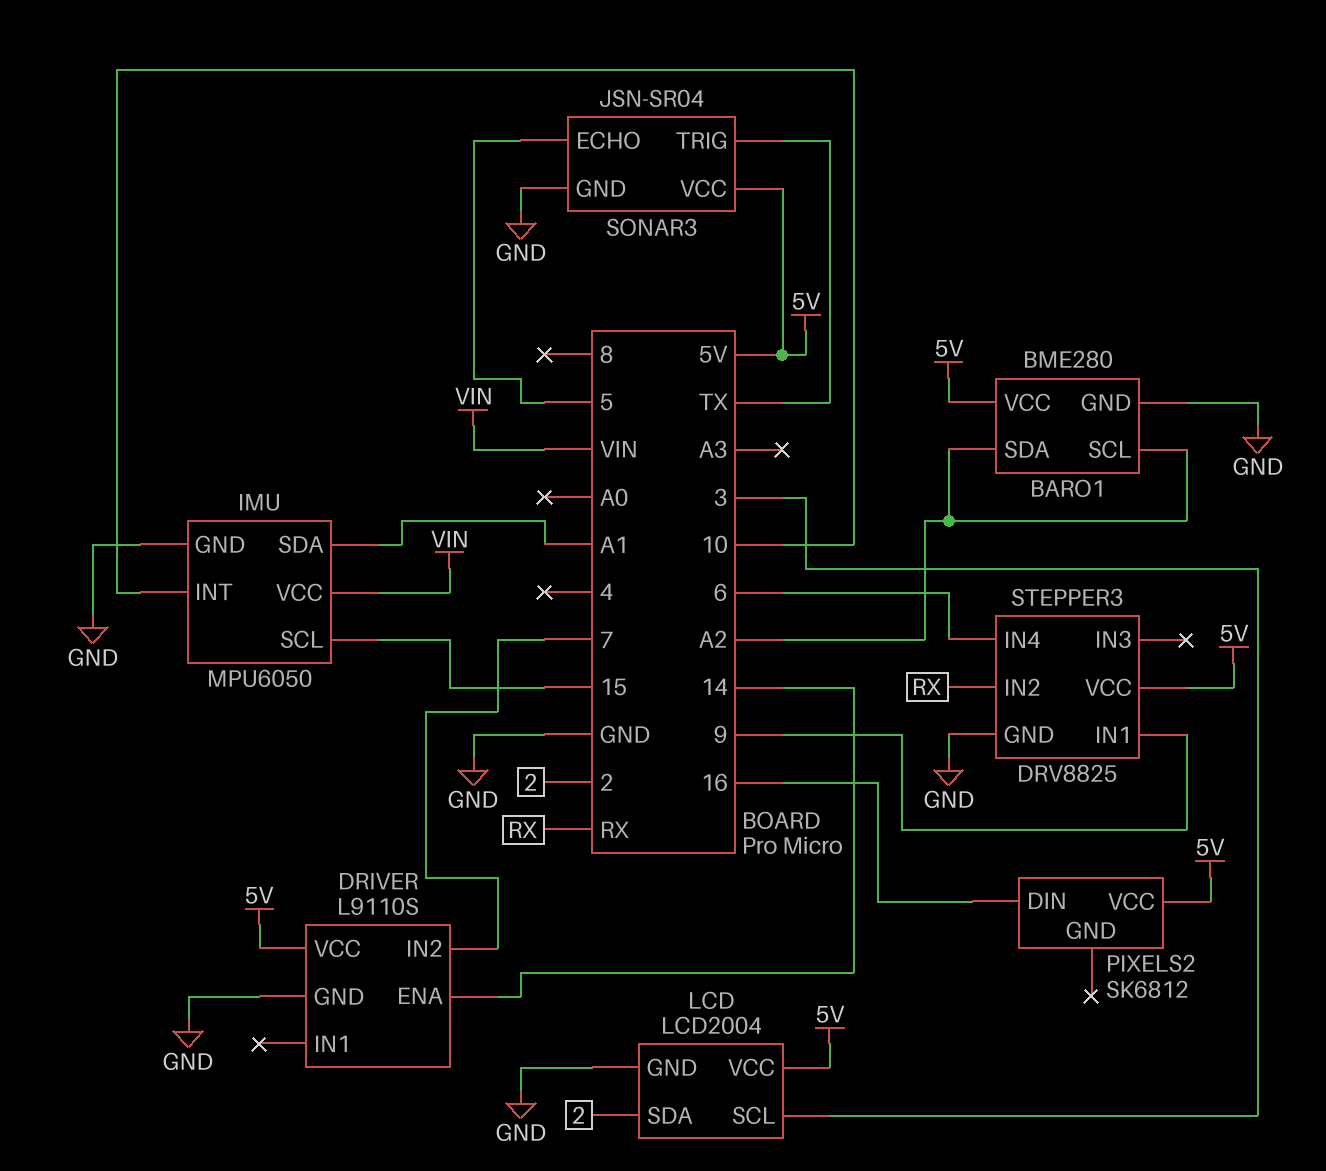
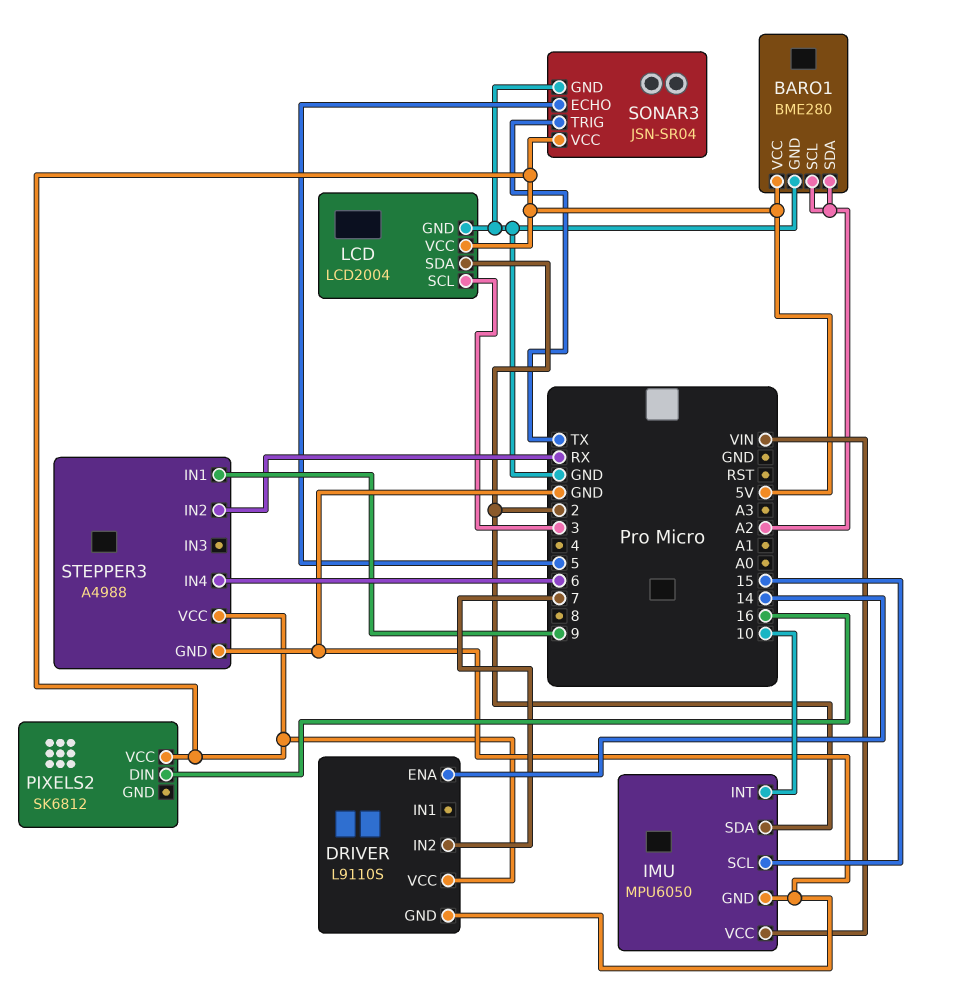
IMU pin SDA: A1 -> 2
STEPPER3: DRV8825 -> A4988

